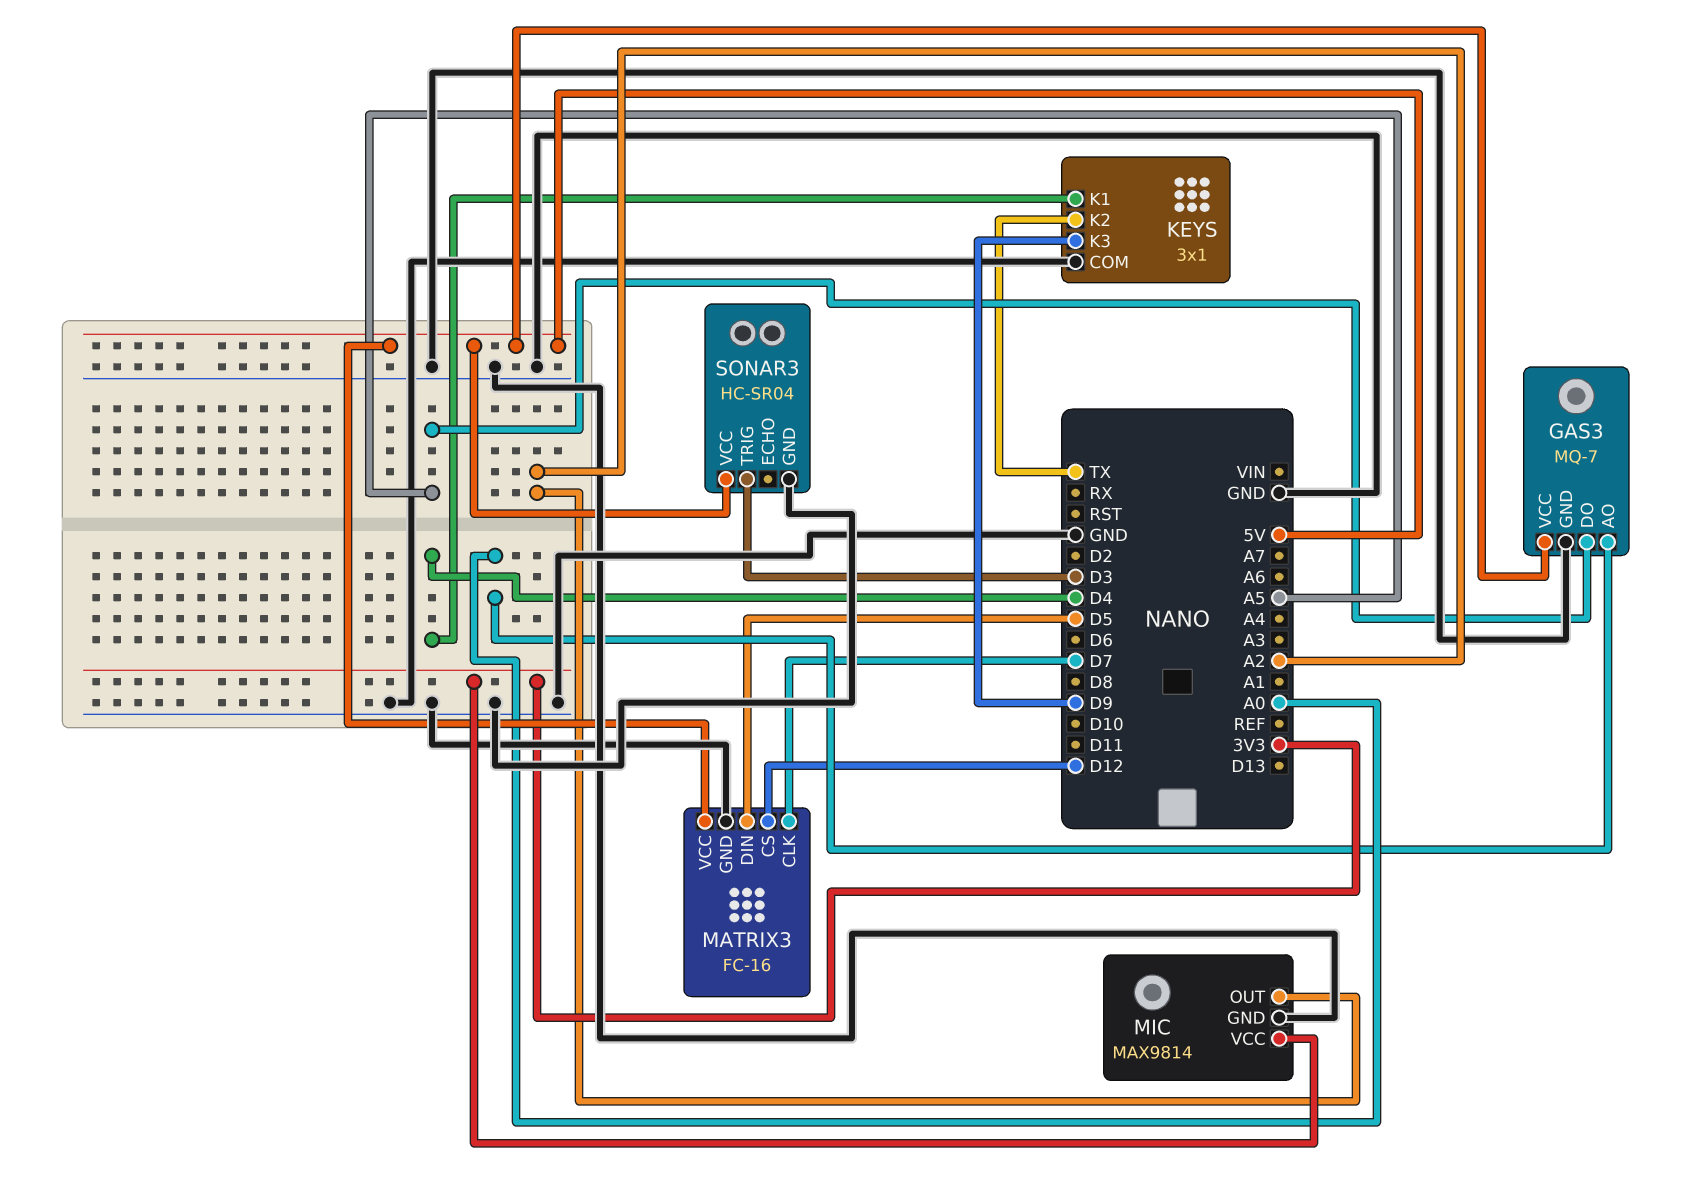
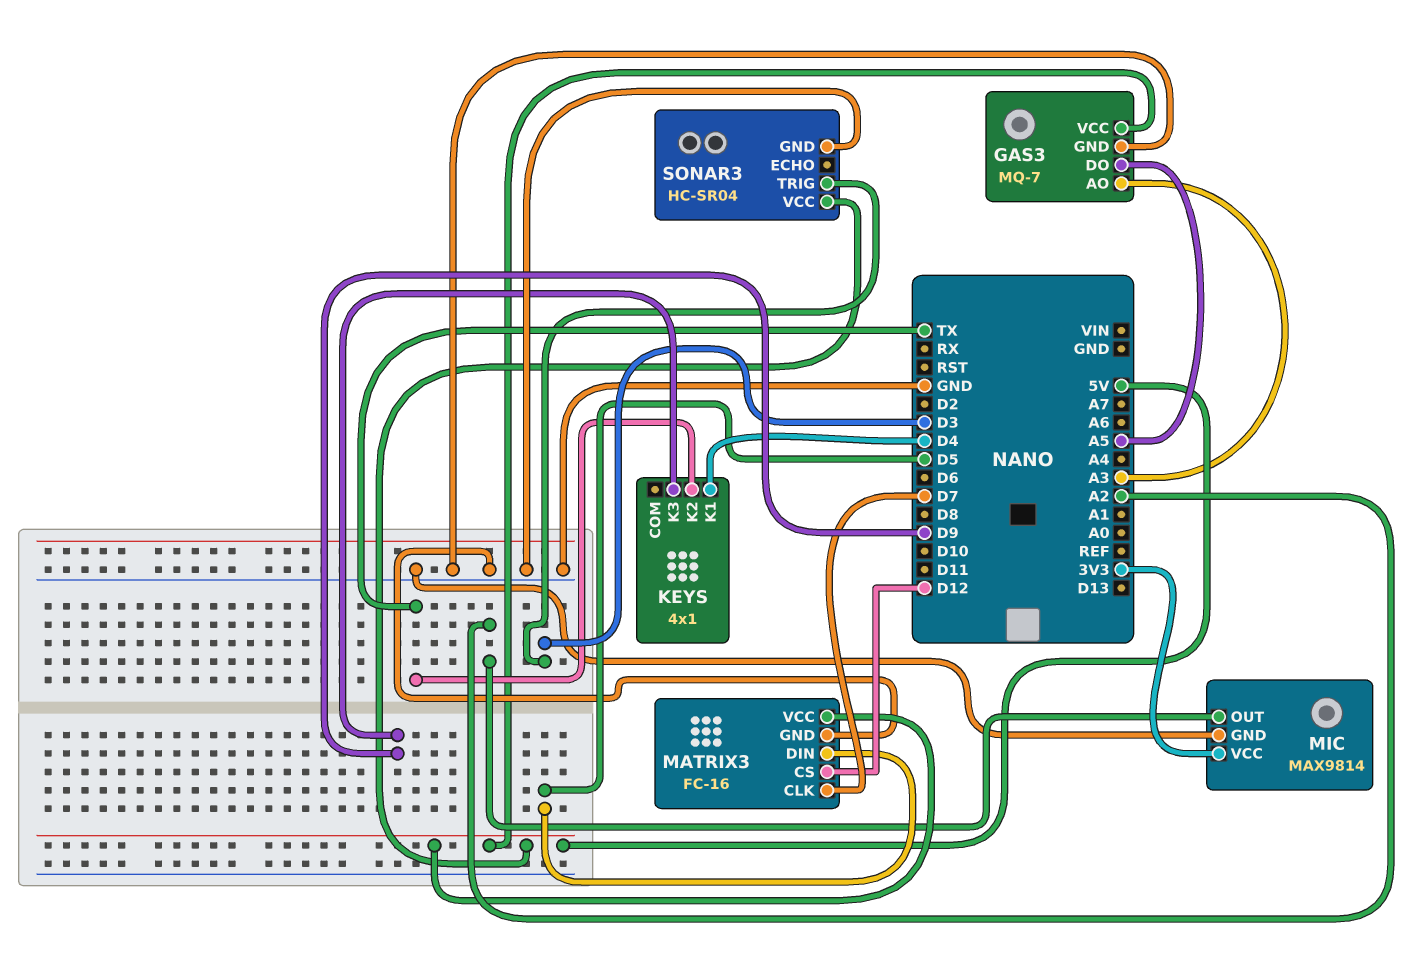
GAS3 pin AO: A0 -> A3
KEYS: 3x1 -> 4x1
KEYS pin COM: GND -> none

